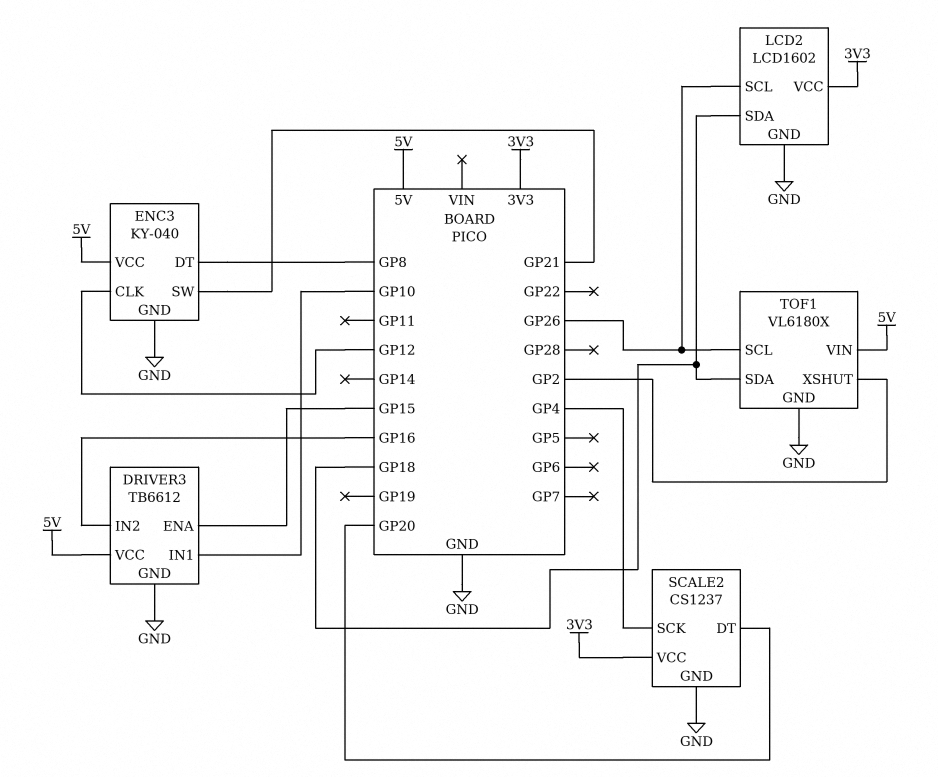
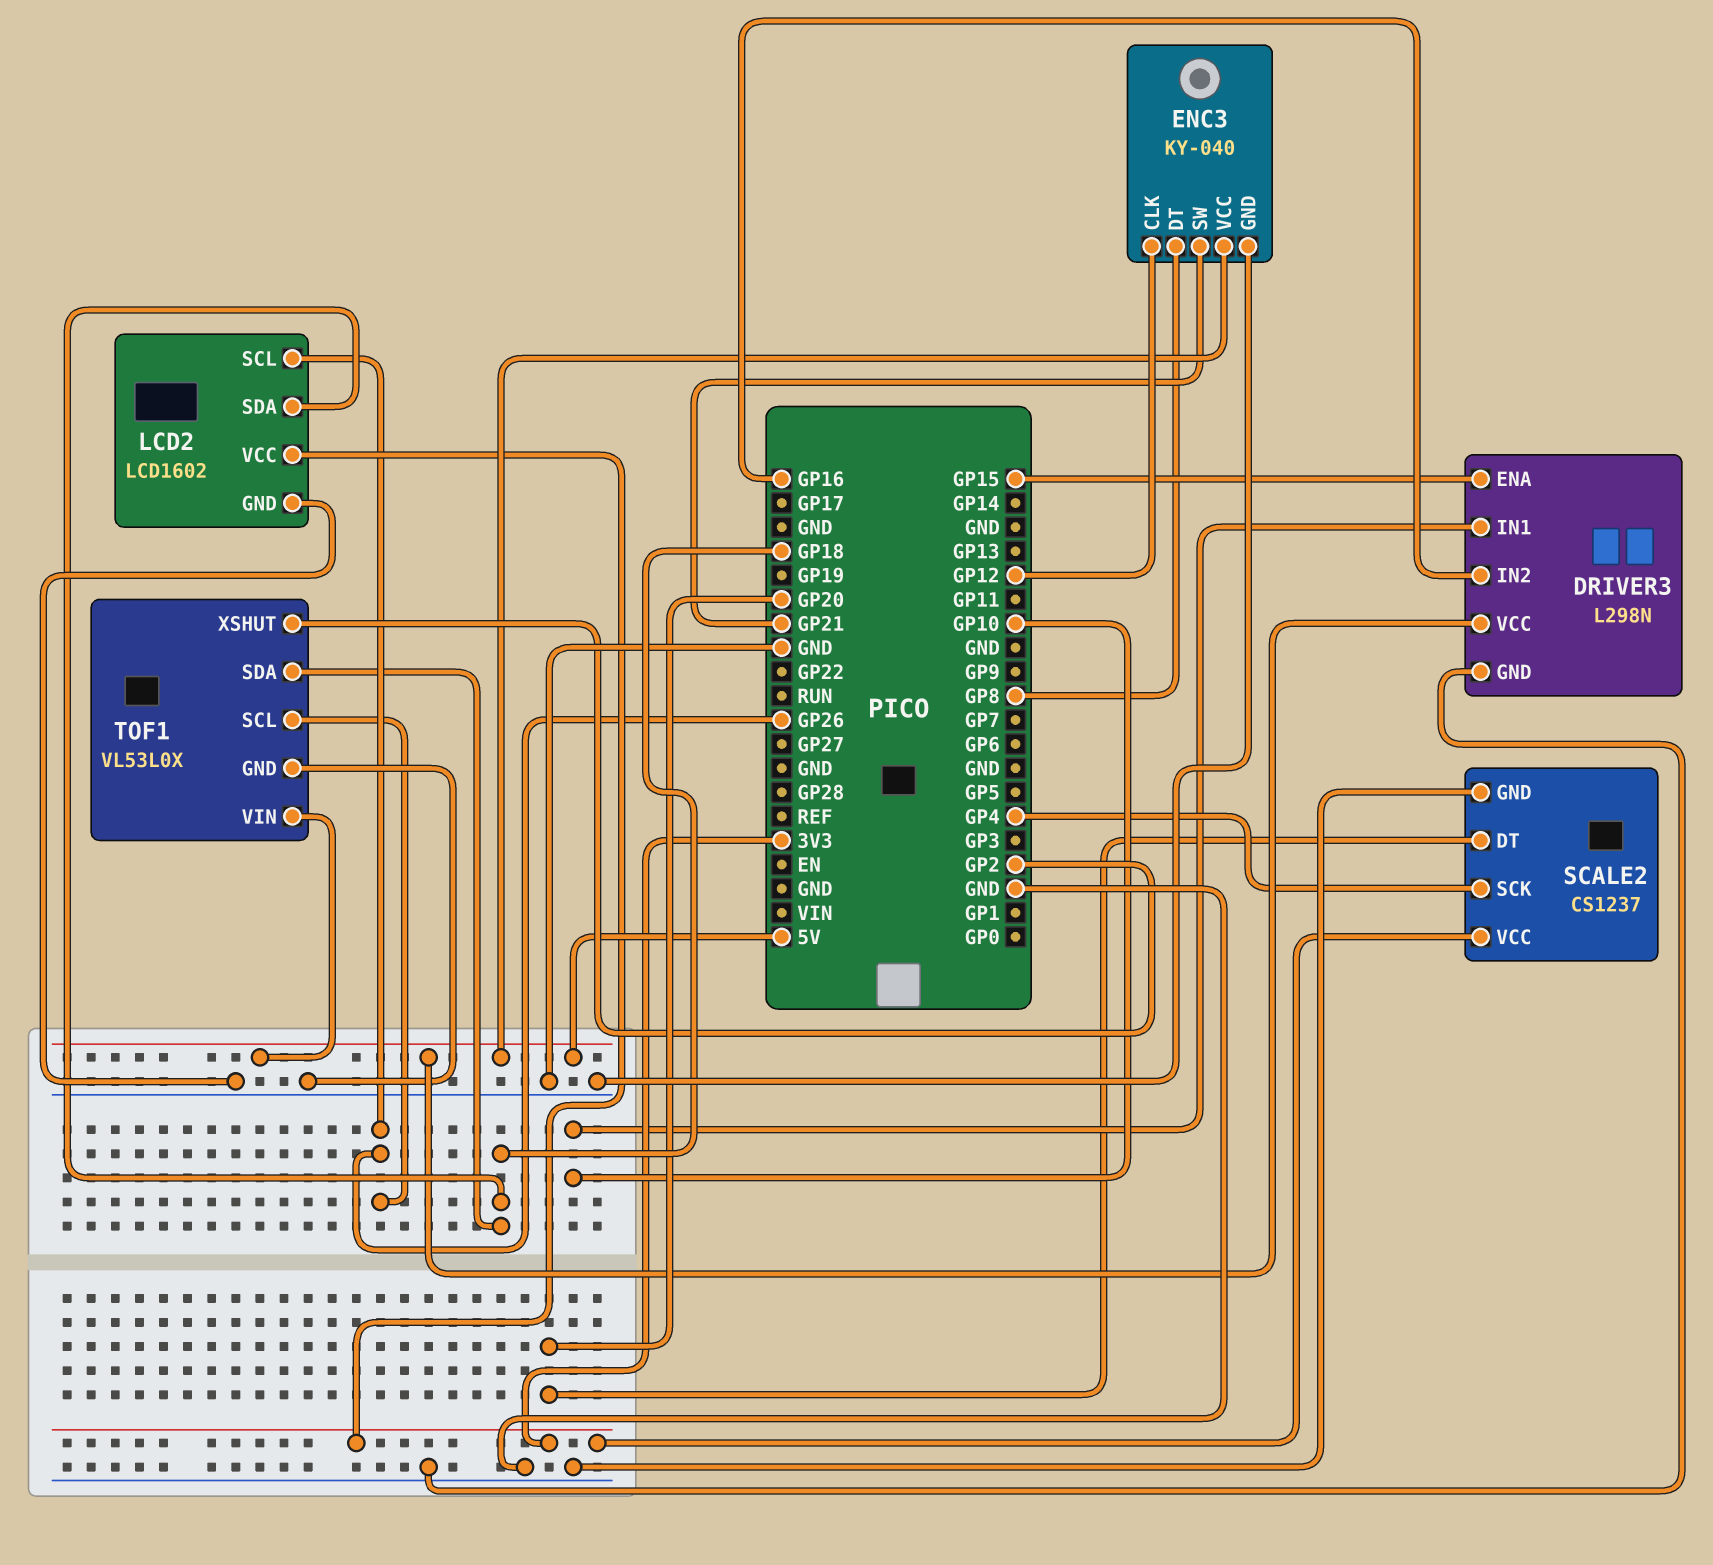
DRIVER3: TB6612 -> L298N
TOF1: VL6180X -> VL53L0X

